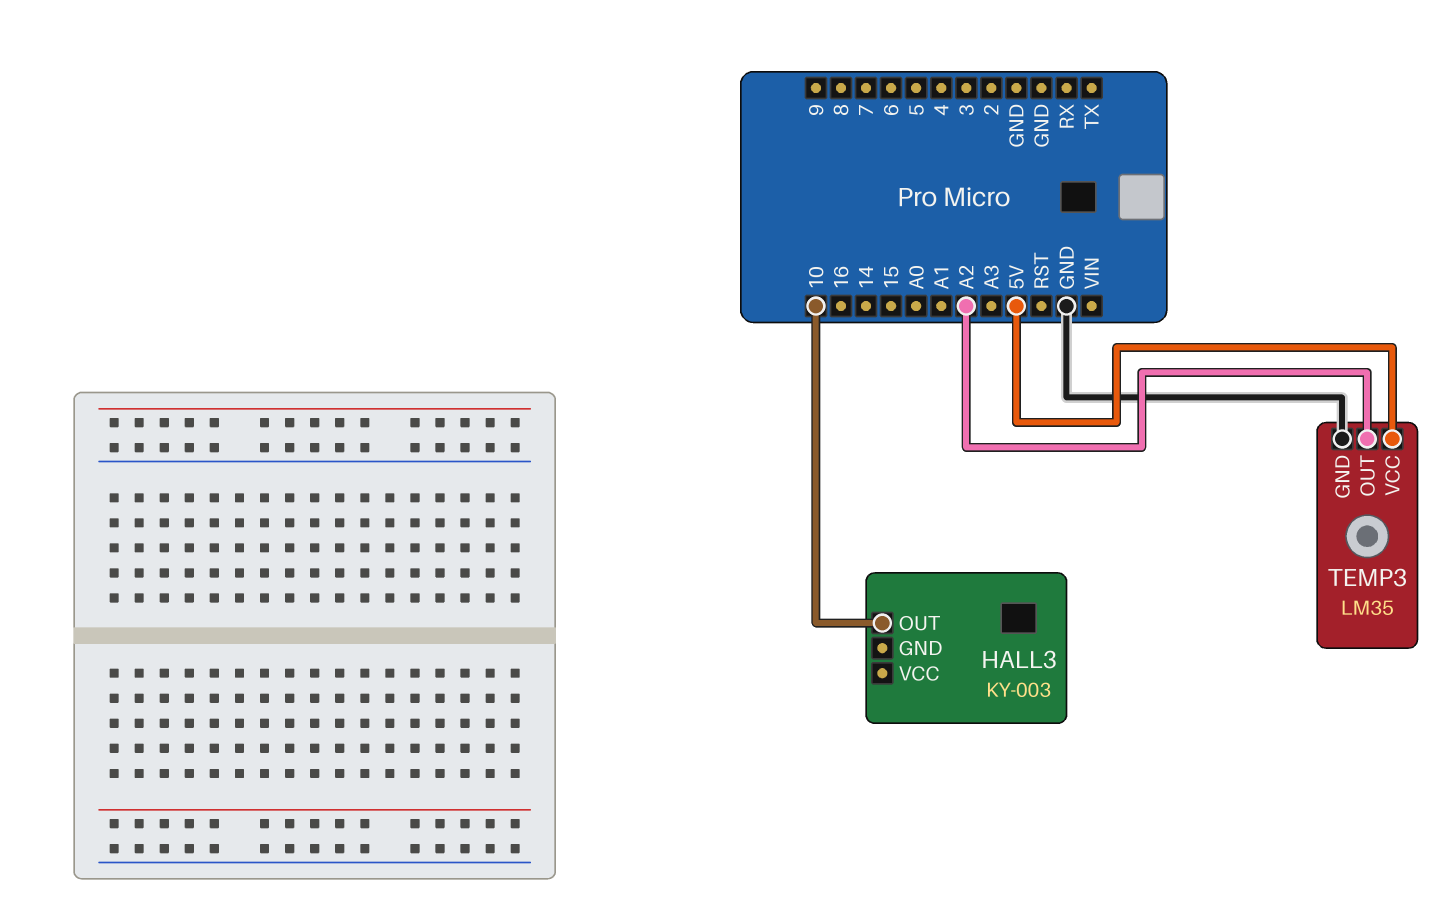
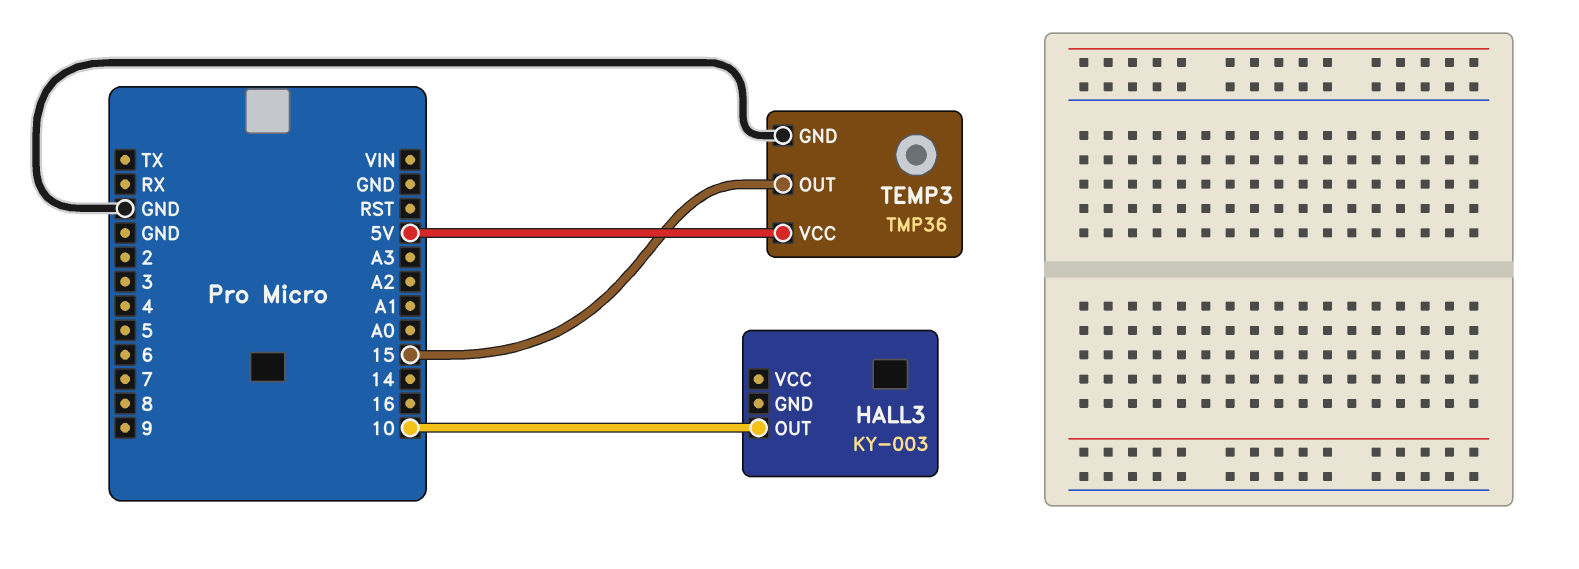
TEMP3: LM35 -> TMP36
TEMP3 pin OUT: A2 -> 15

